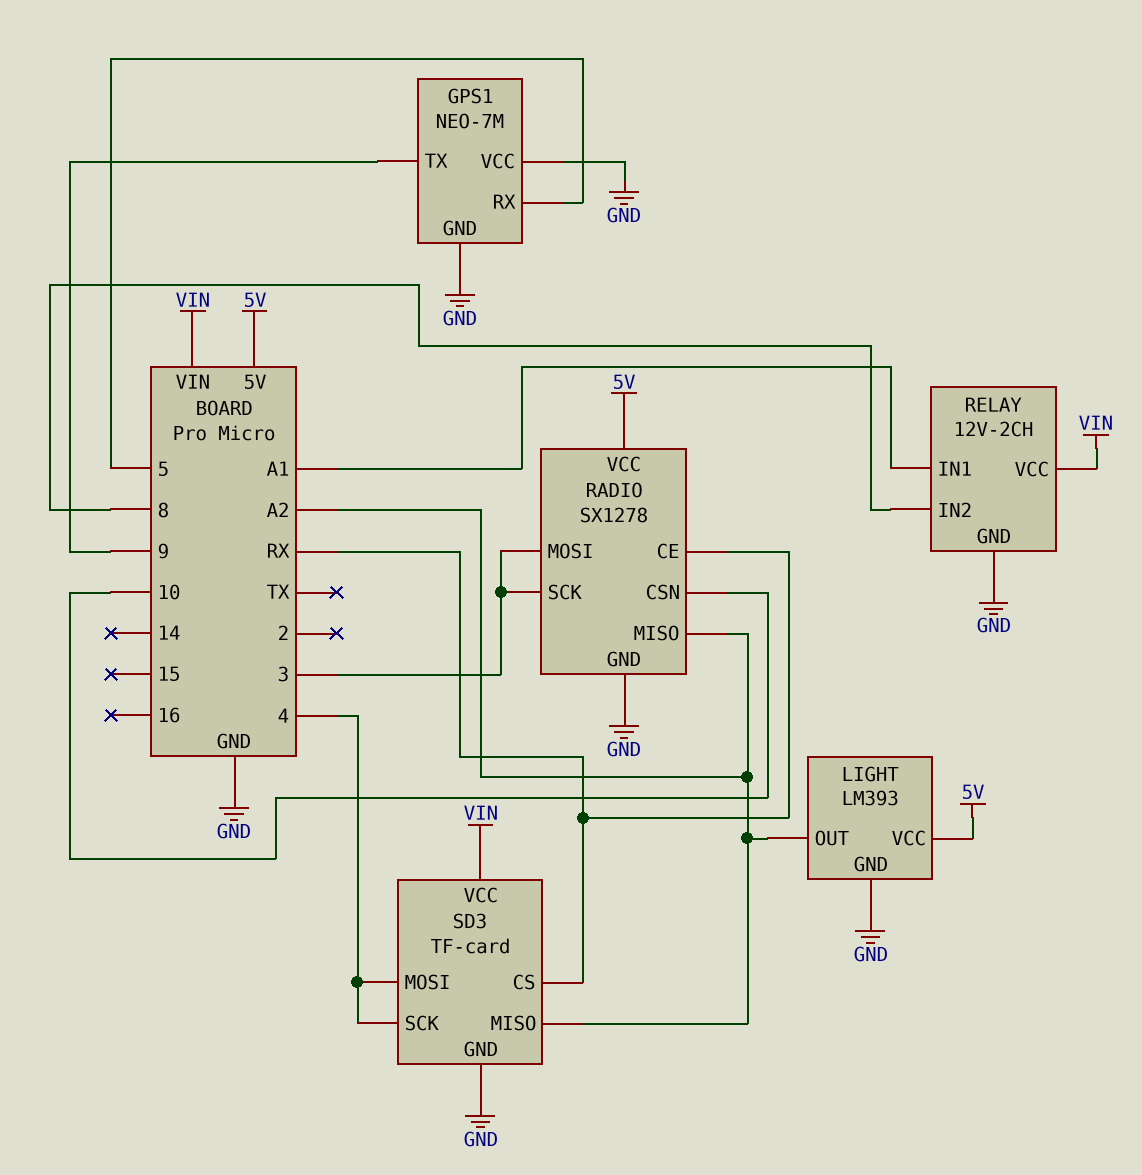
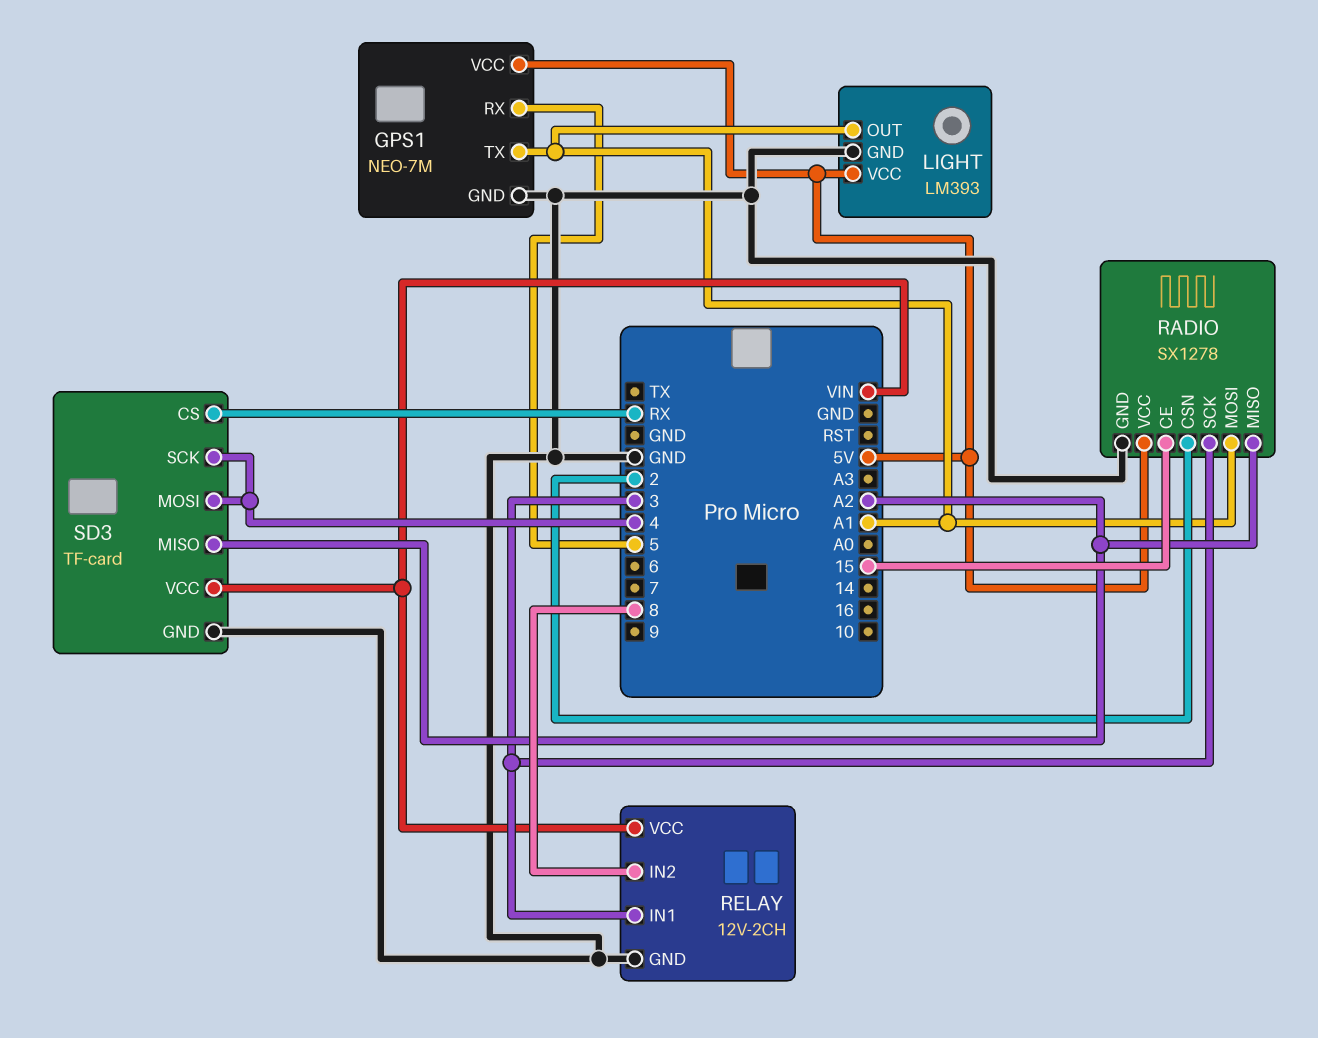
GPS1 pin TX: 9 -> A1
GPS1 pin VCC: GND -> 5V
LIGHT pin OUT: A2 -> A1
RADIO pin CE: RX -> 15
RADIO pin CSN: 10 -> 2
RADIO pin MOSI: 3 -> A1
RELAY pin IN1: A1 -> 3

